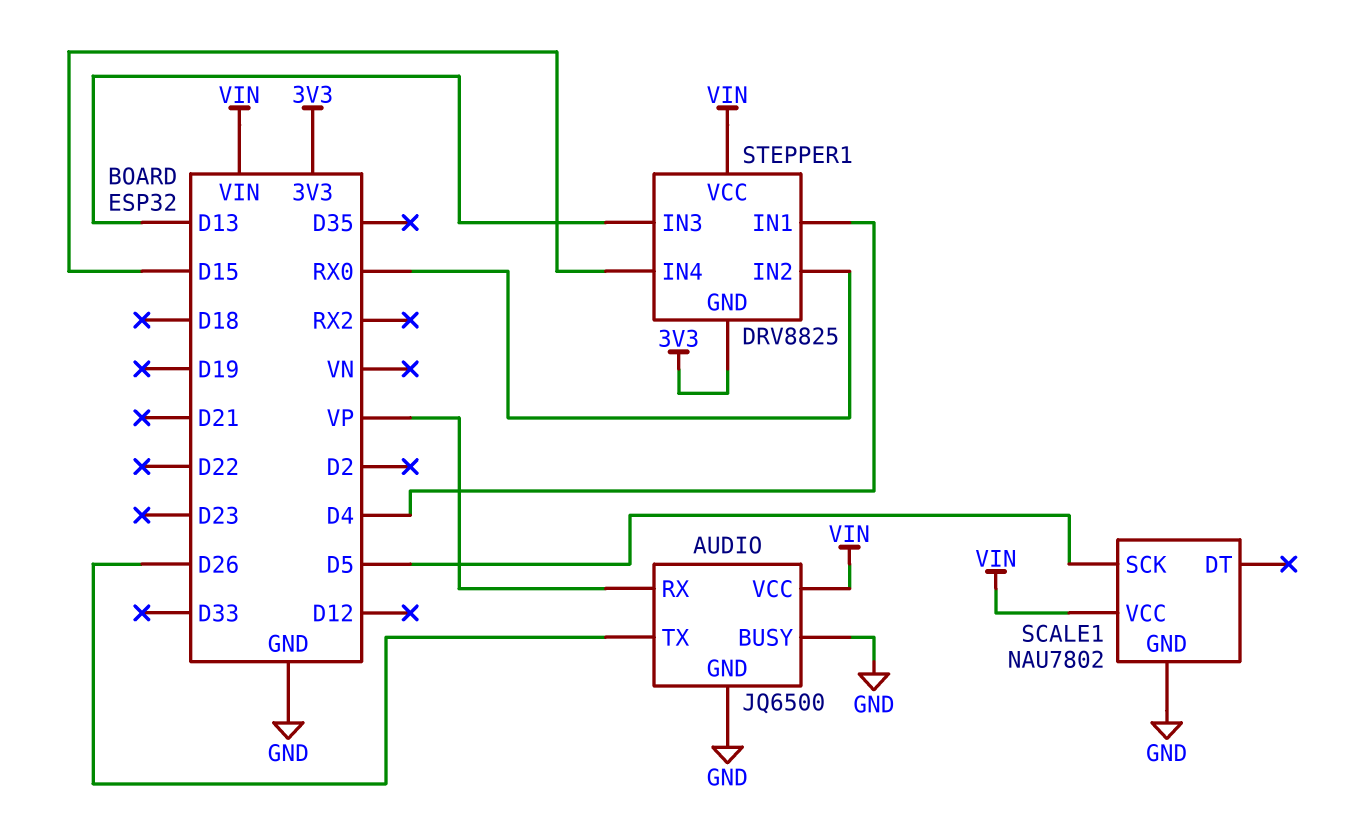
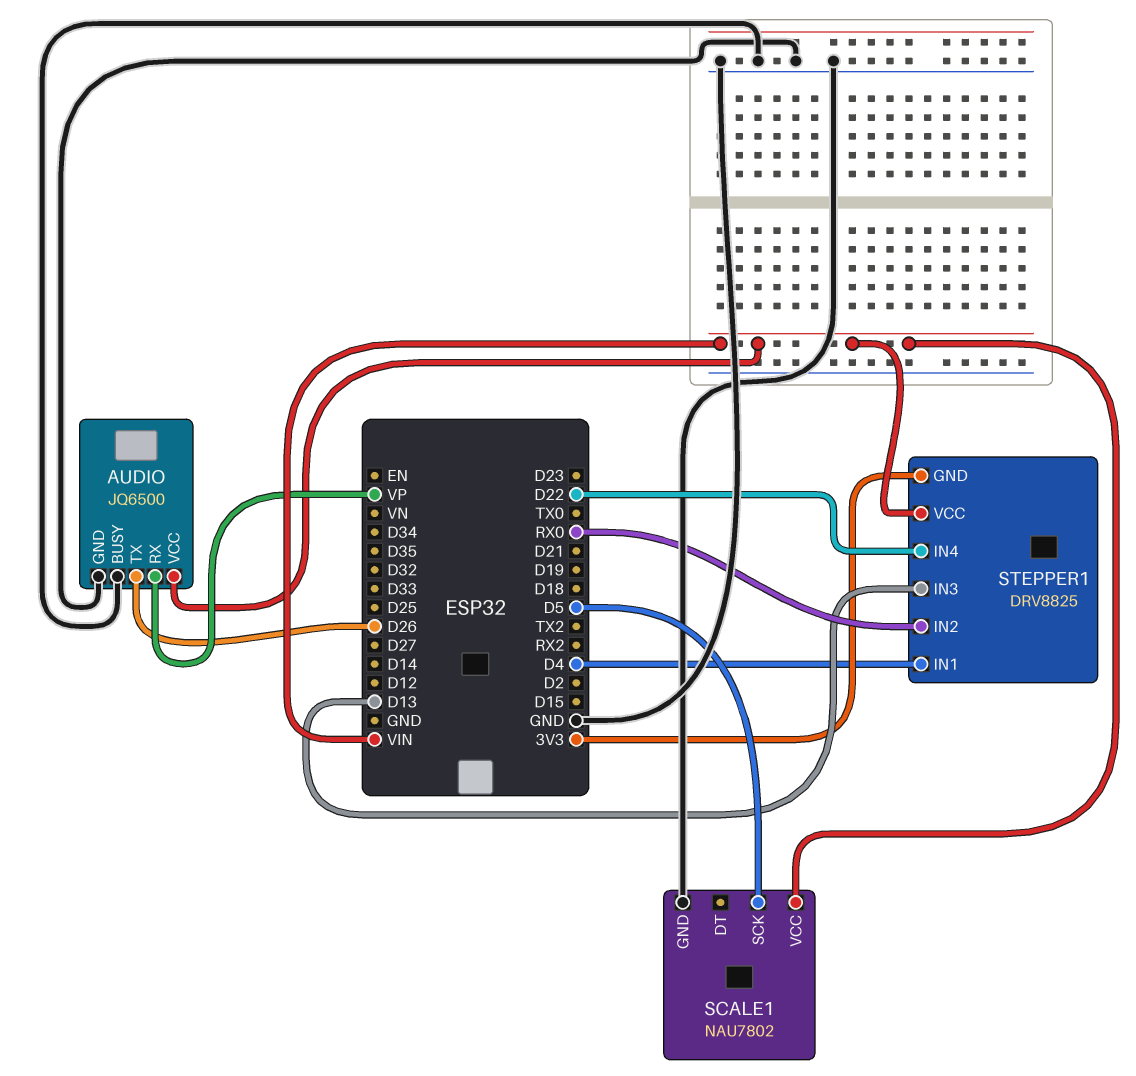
STEPPER1 pin IN4: D15 -> D22

